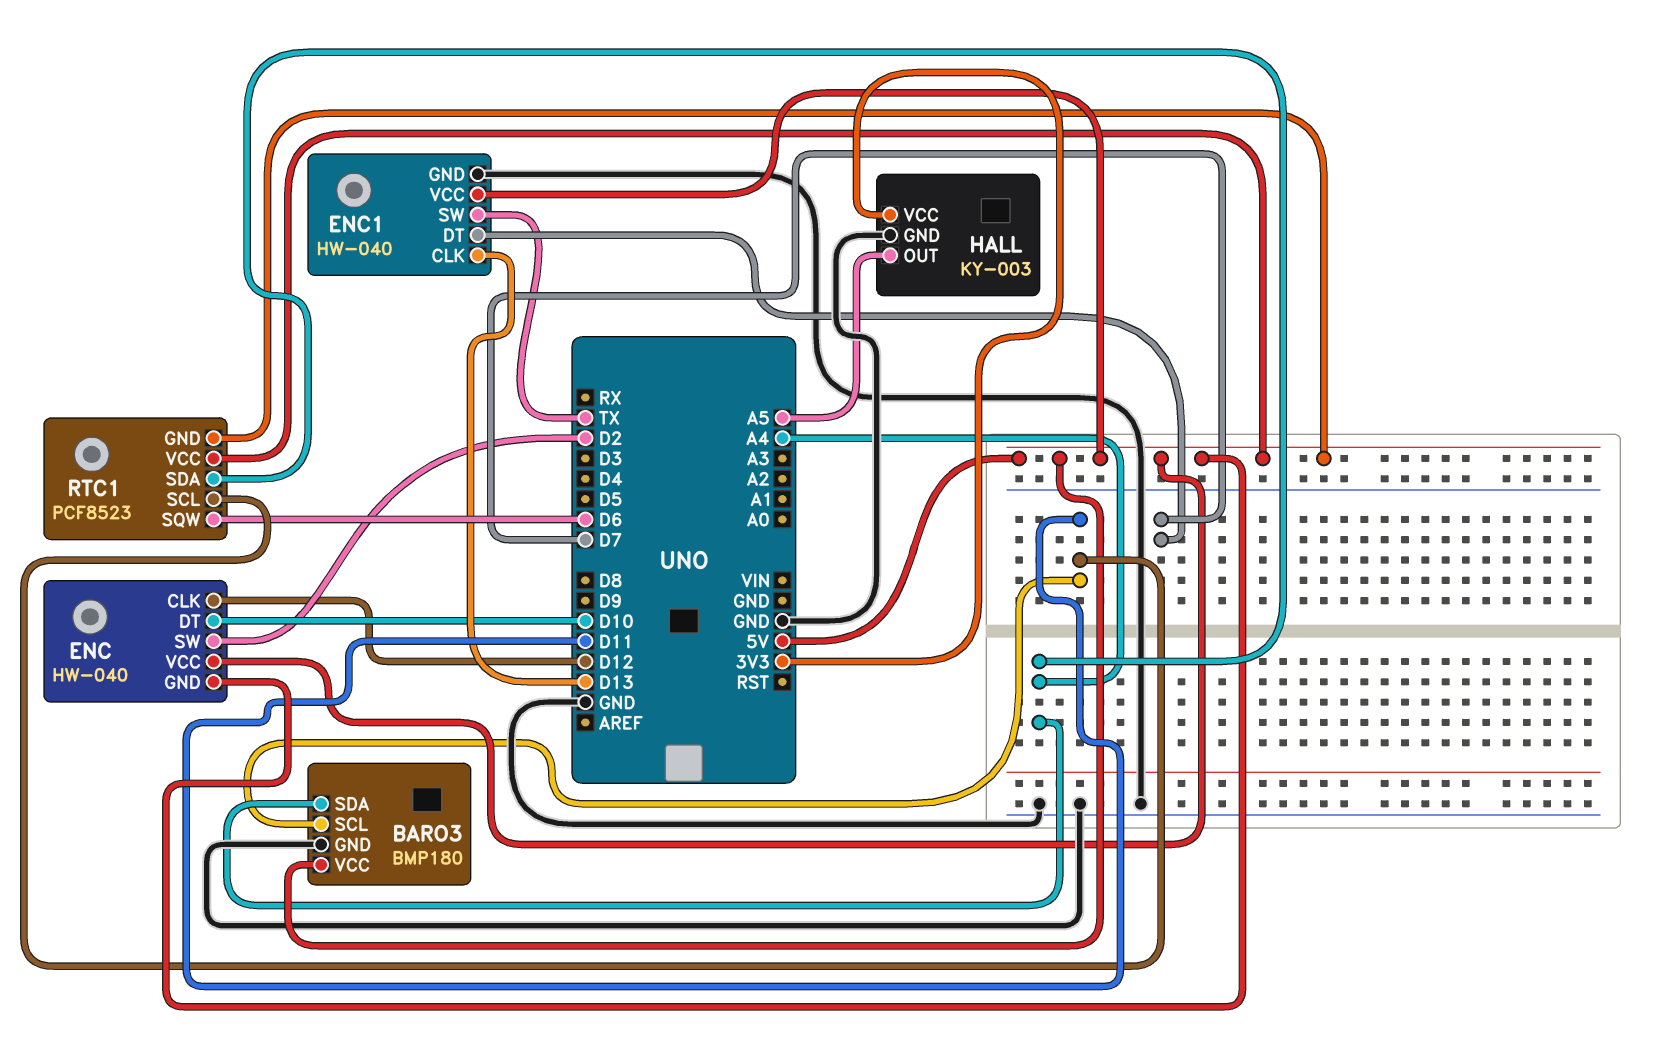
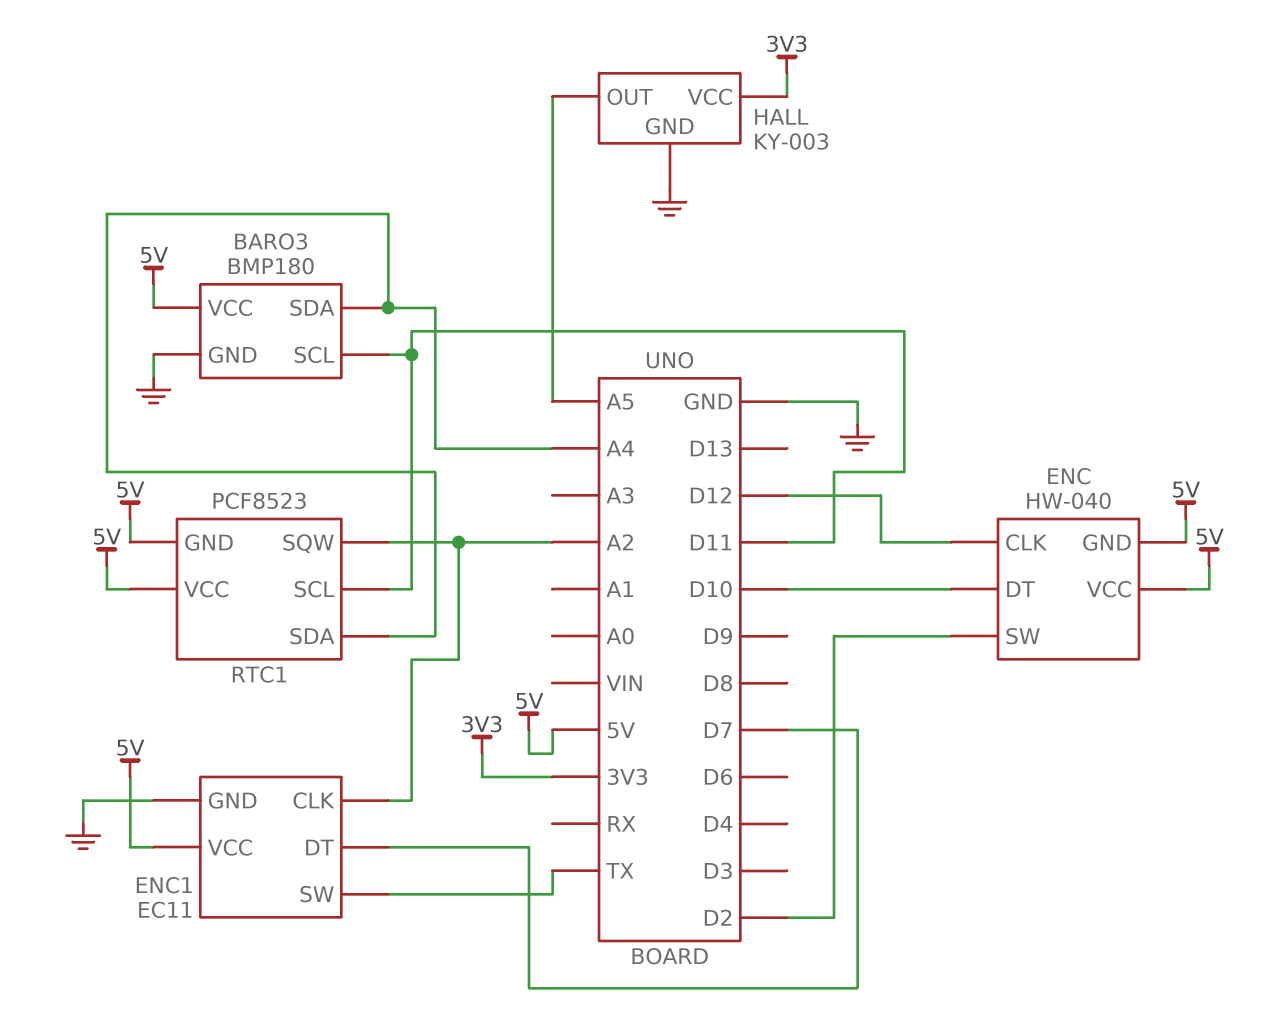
ENC1: HW-040 -> EC11
ENC1 pin CLK: D13 -> A2
RTC1 pin SQW: D6 -> A2

